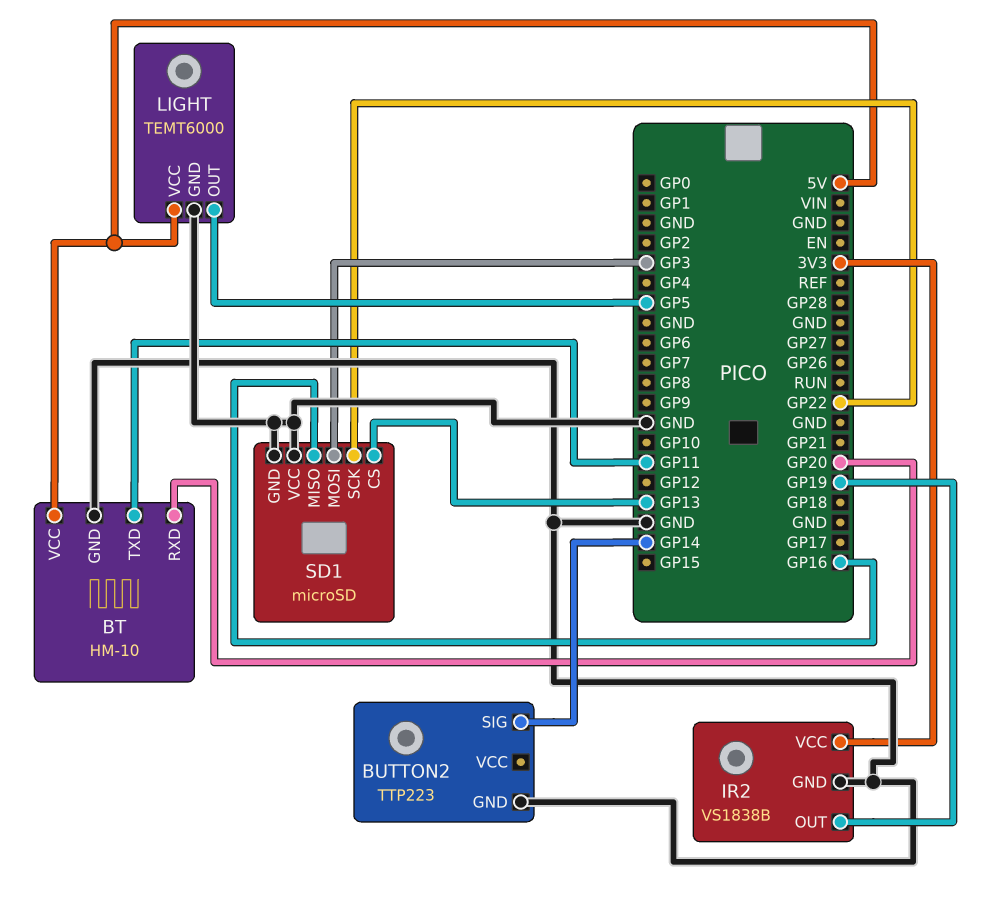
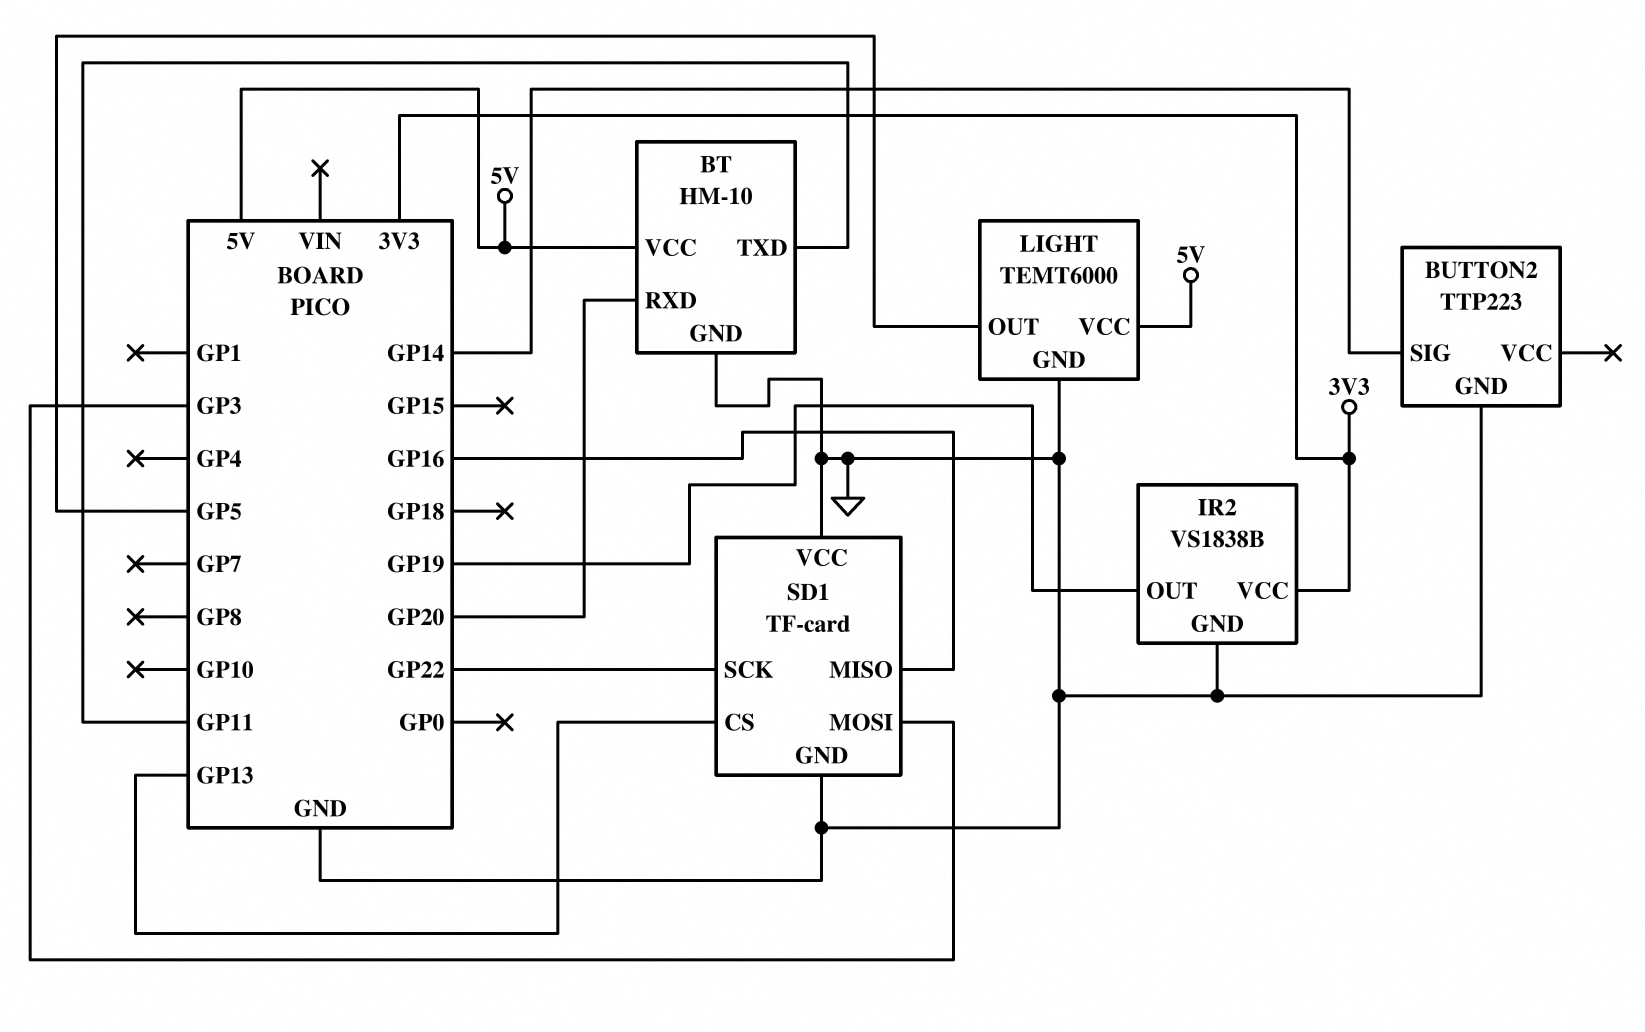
SD1: microSD -> TF-card

